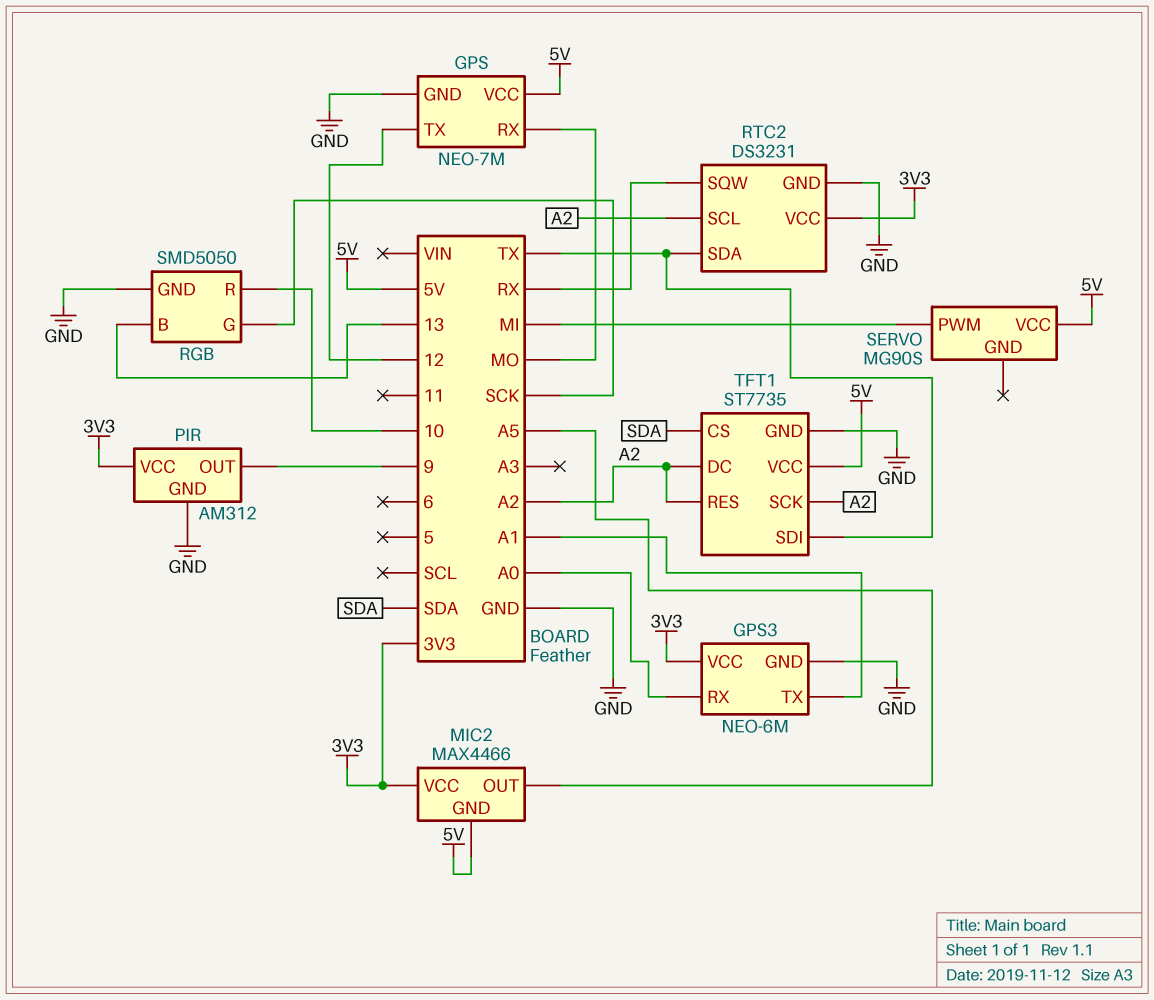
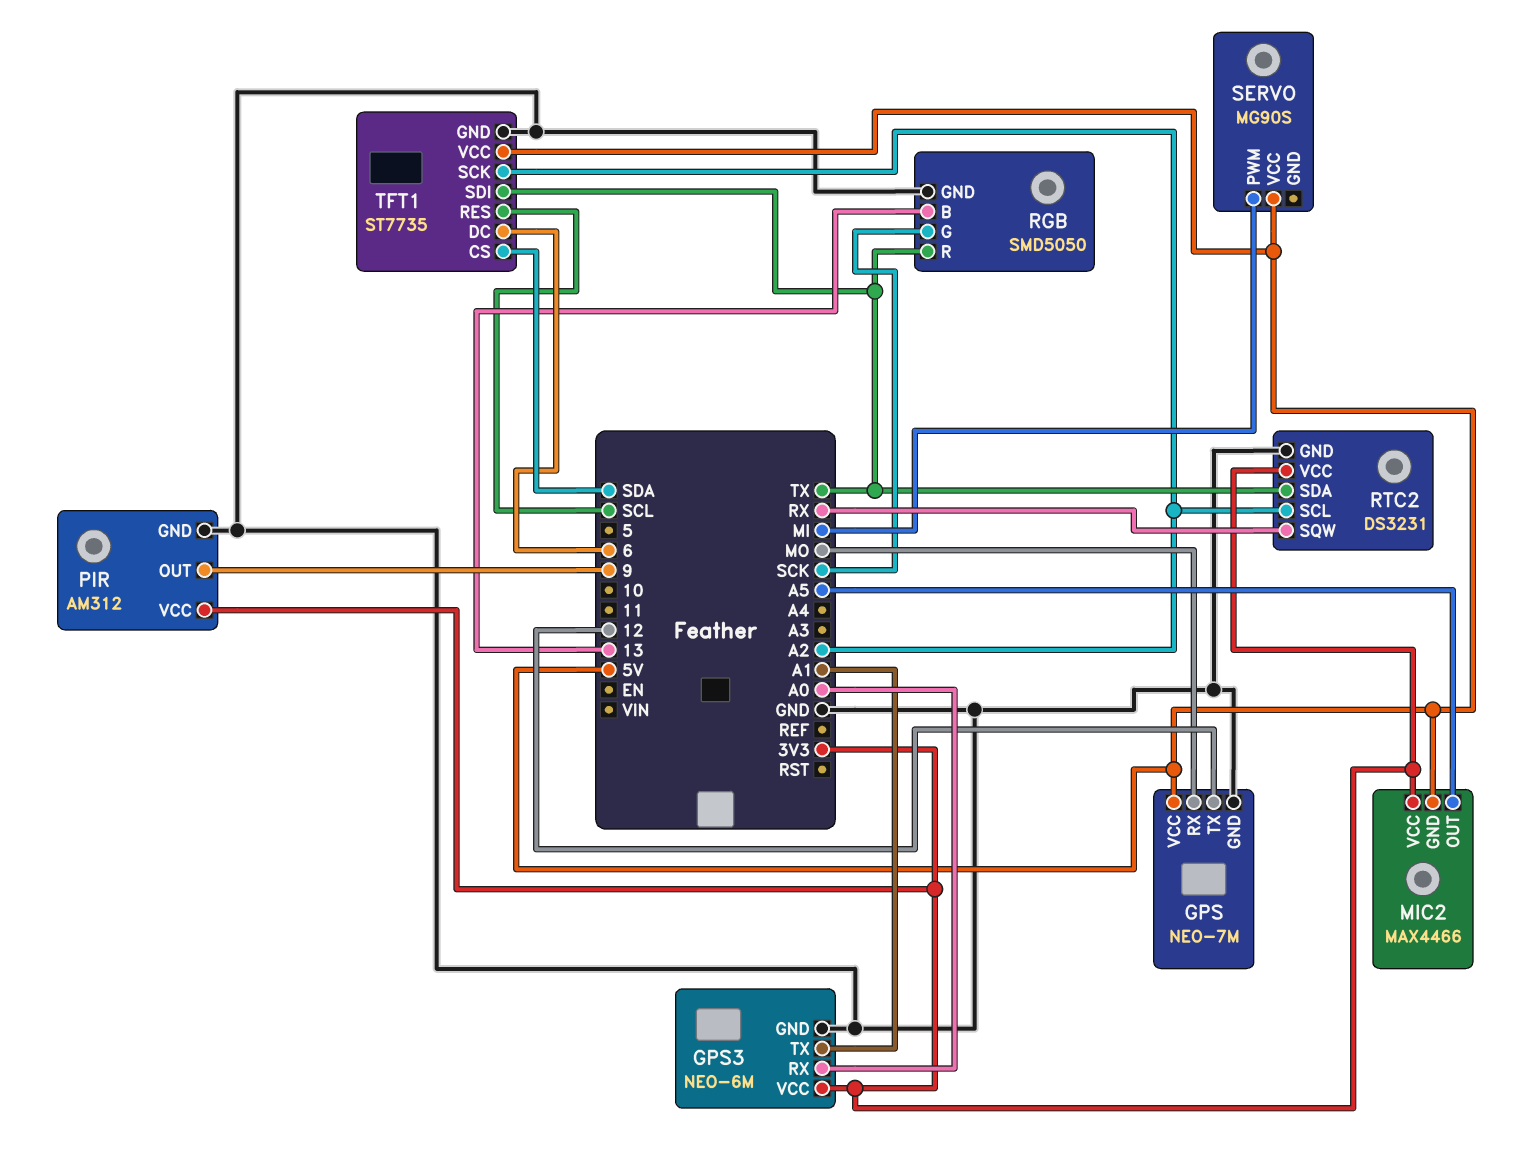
RGB pin R: 10 -> TX
TFT1 pin DC: A2 -> 6
TFT1 pin RES: A2 -> SCL

